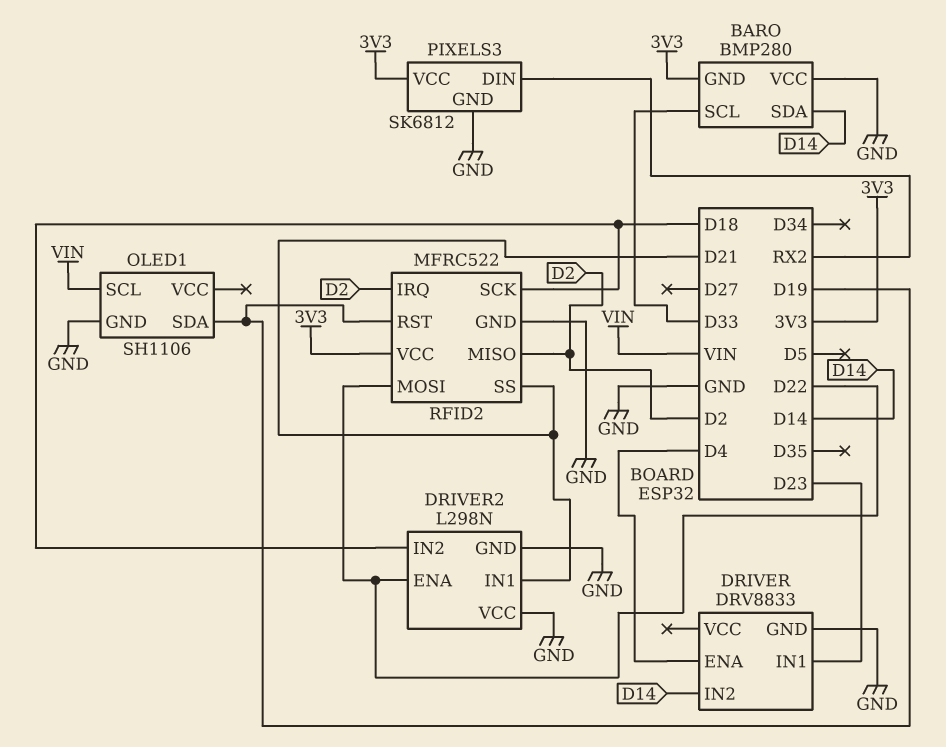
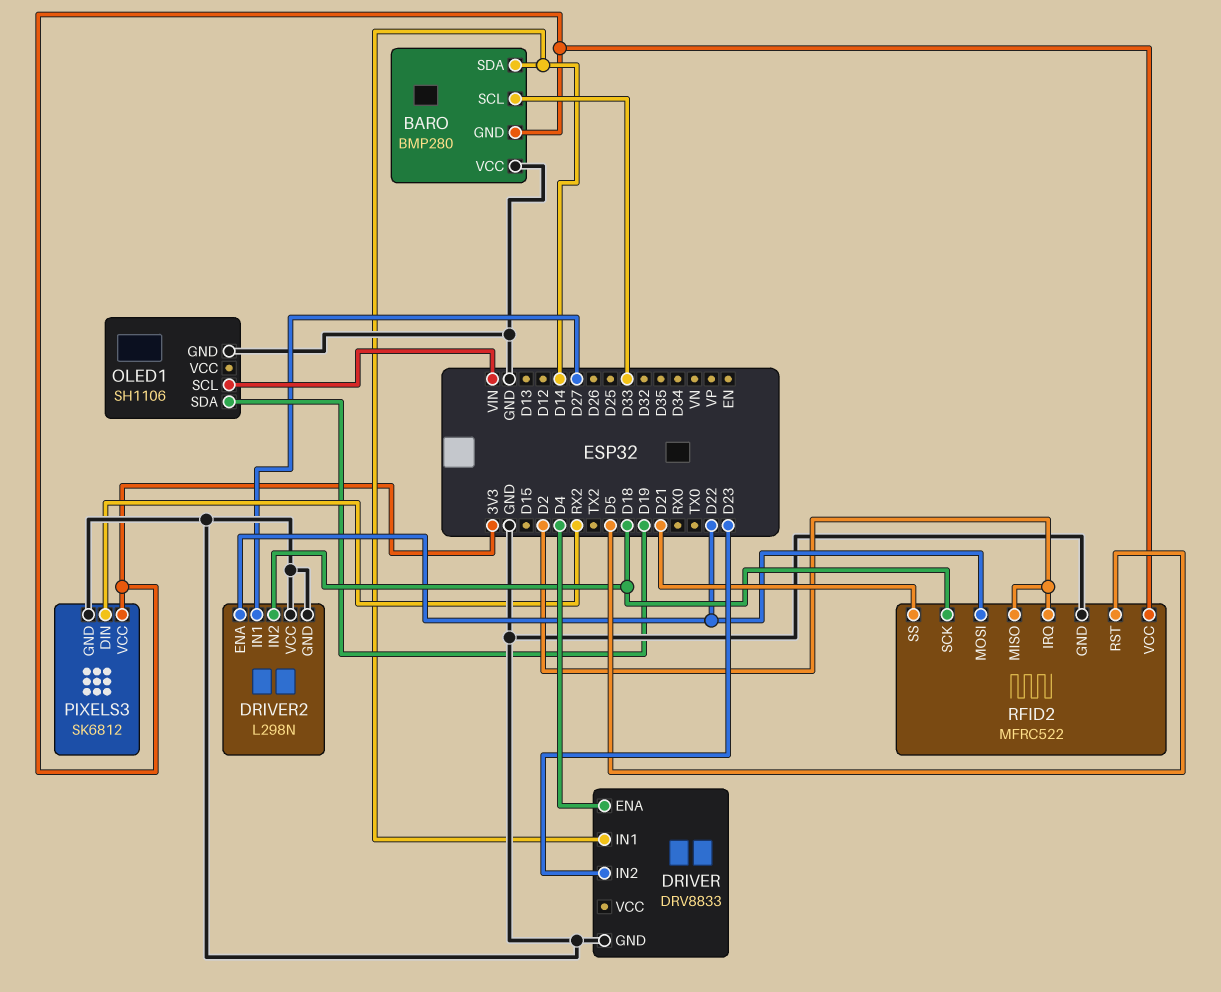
DRIVER pin IN1: D23 -> D14
DRIVER pin IN2: D14 -> D23
DRIVER2 pin IN1: D21 -> D27
RFID2 pin RST: D19 -> D5

